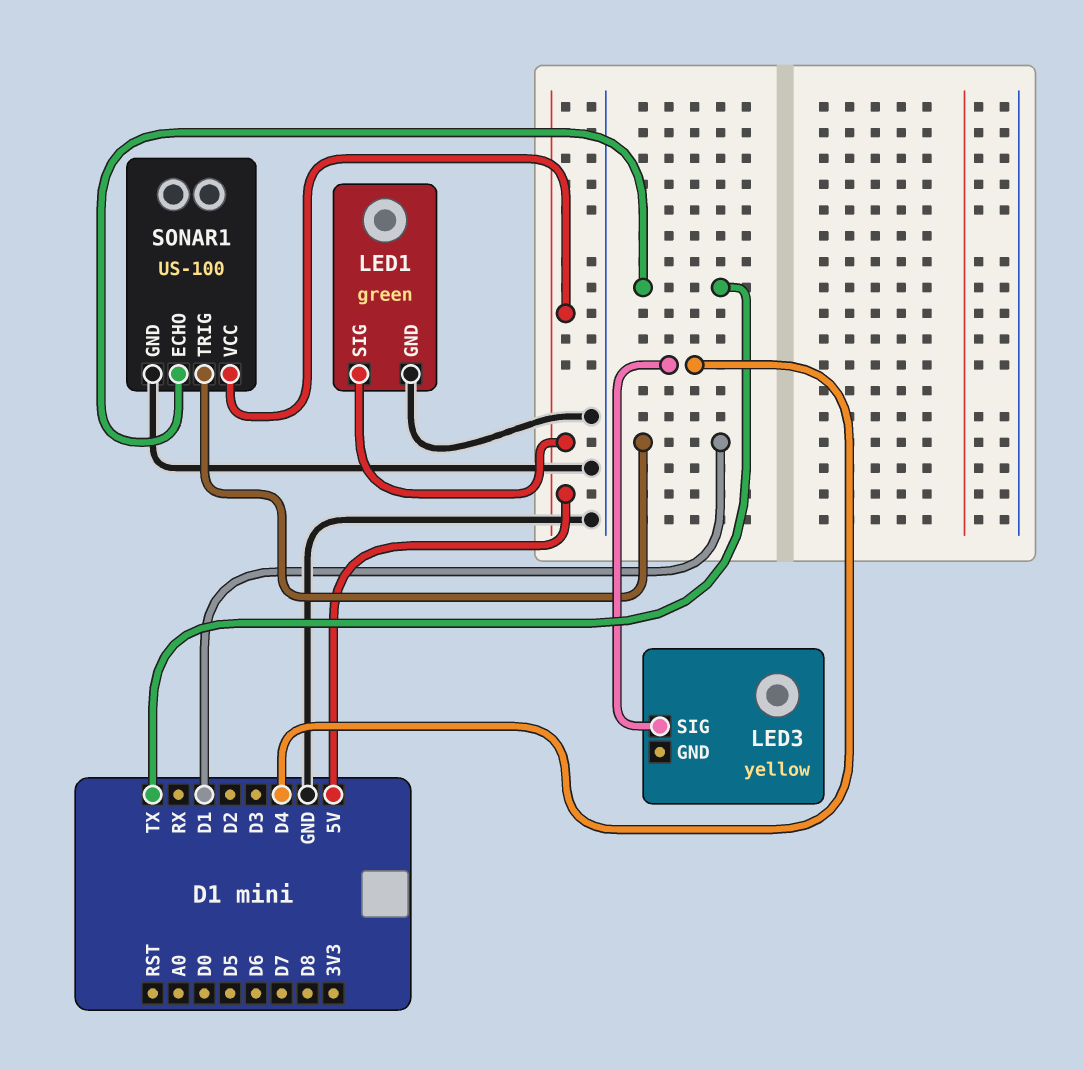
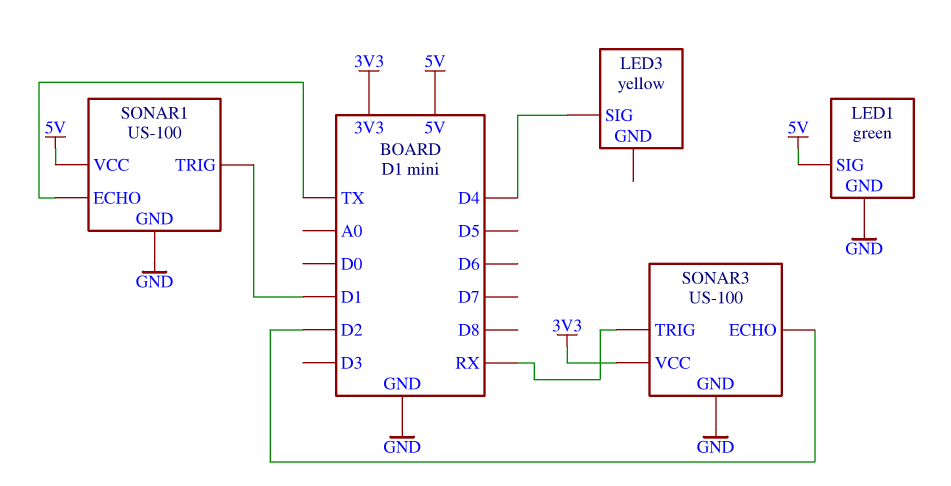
SONAR3: none -> US-100
SONAR3 pin ECHO: none -> D2
SONAR3 pin GND: none -> GND
SONAR3 pin TRIG: none -> RX
SONAR3 pin VCC: none -> 3V3

